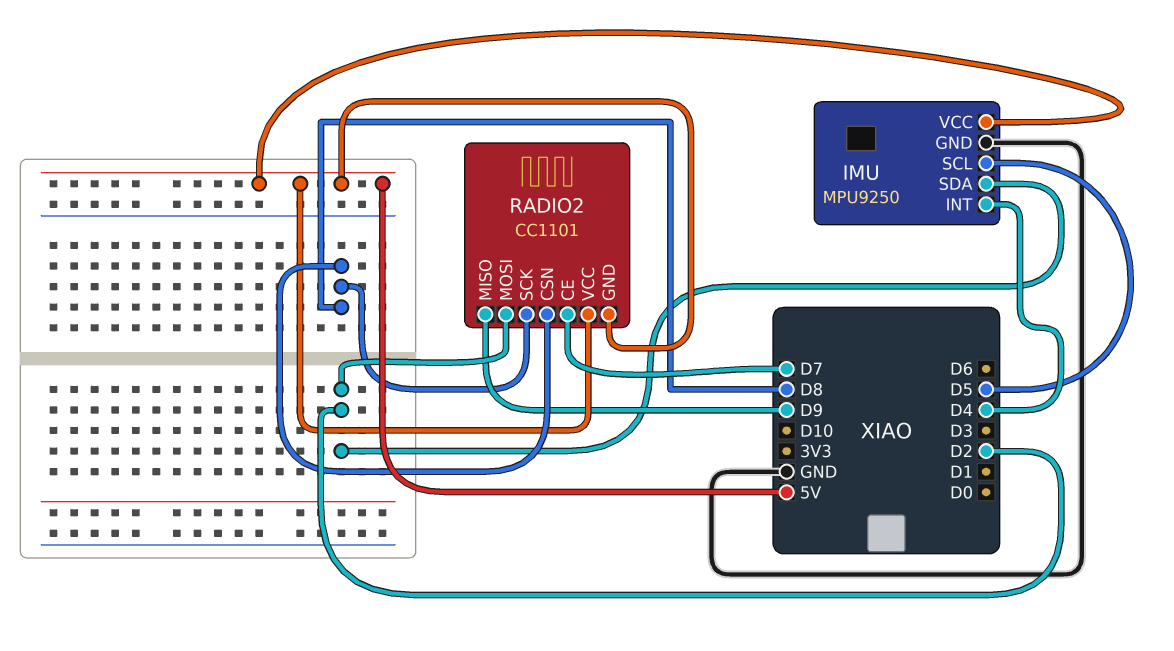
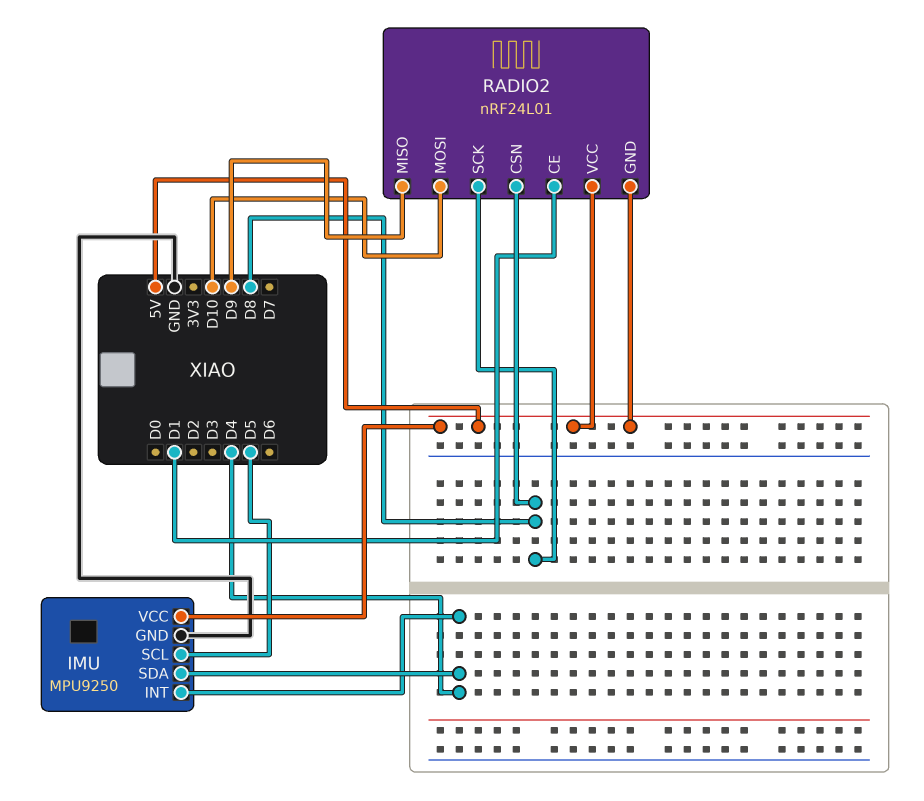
IMU pin SDA: D2 -> D4
RADIO2: CC1101 -> nRF24L01
RADIO2 pin CE: D7 -> D1
RADIO2 pin MOSI: D2 -> D10

